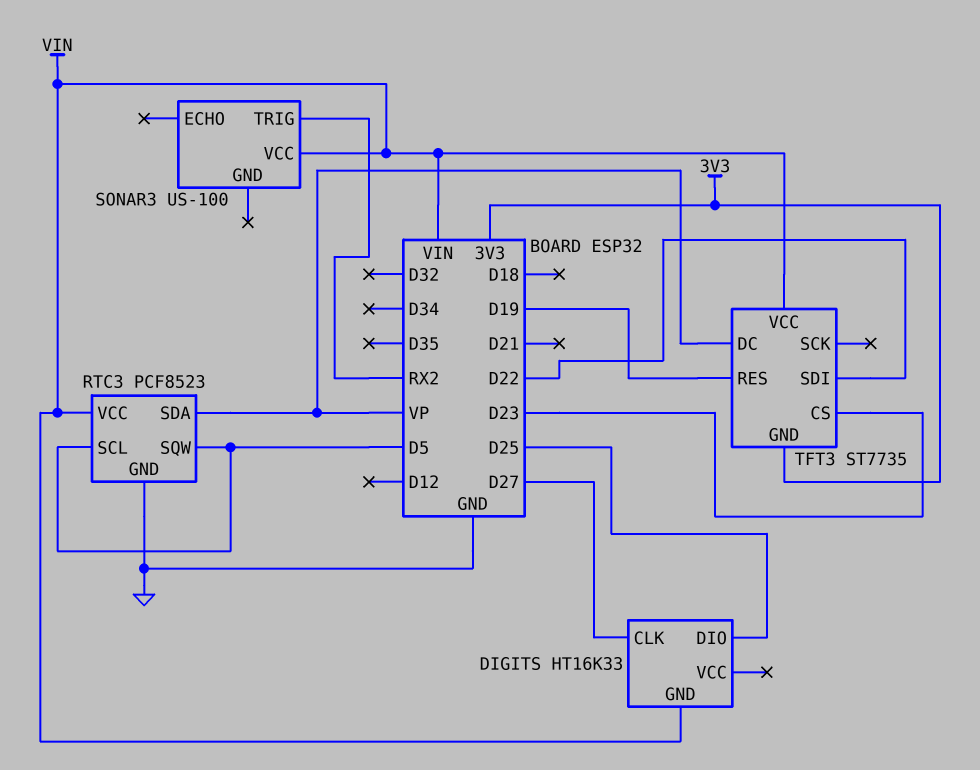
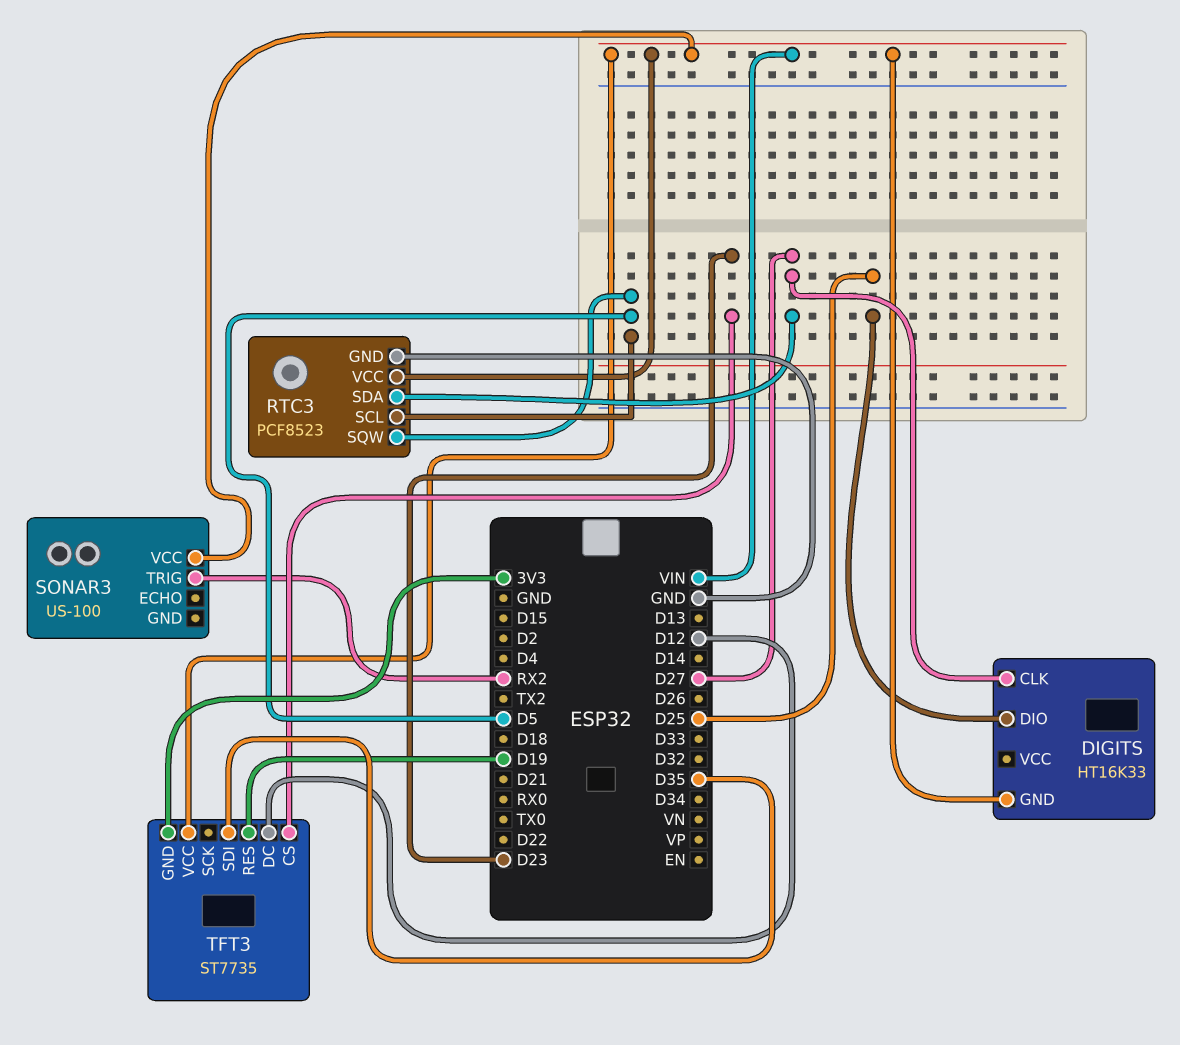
RTC3 pin SDA: VP -> D27
TFT3 pin DC: VP -> D12
TFT3 pin SDI: D22 -> D35

